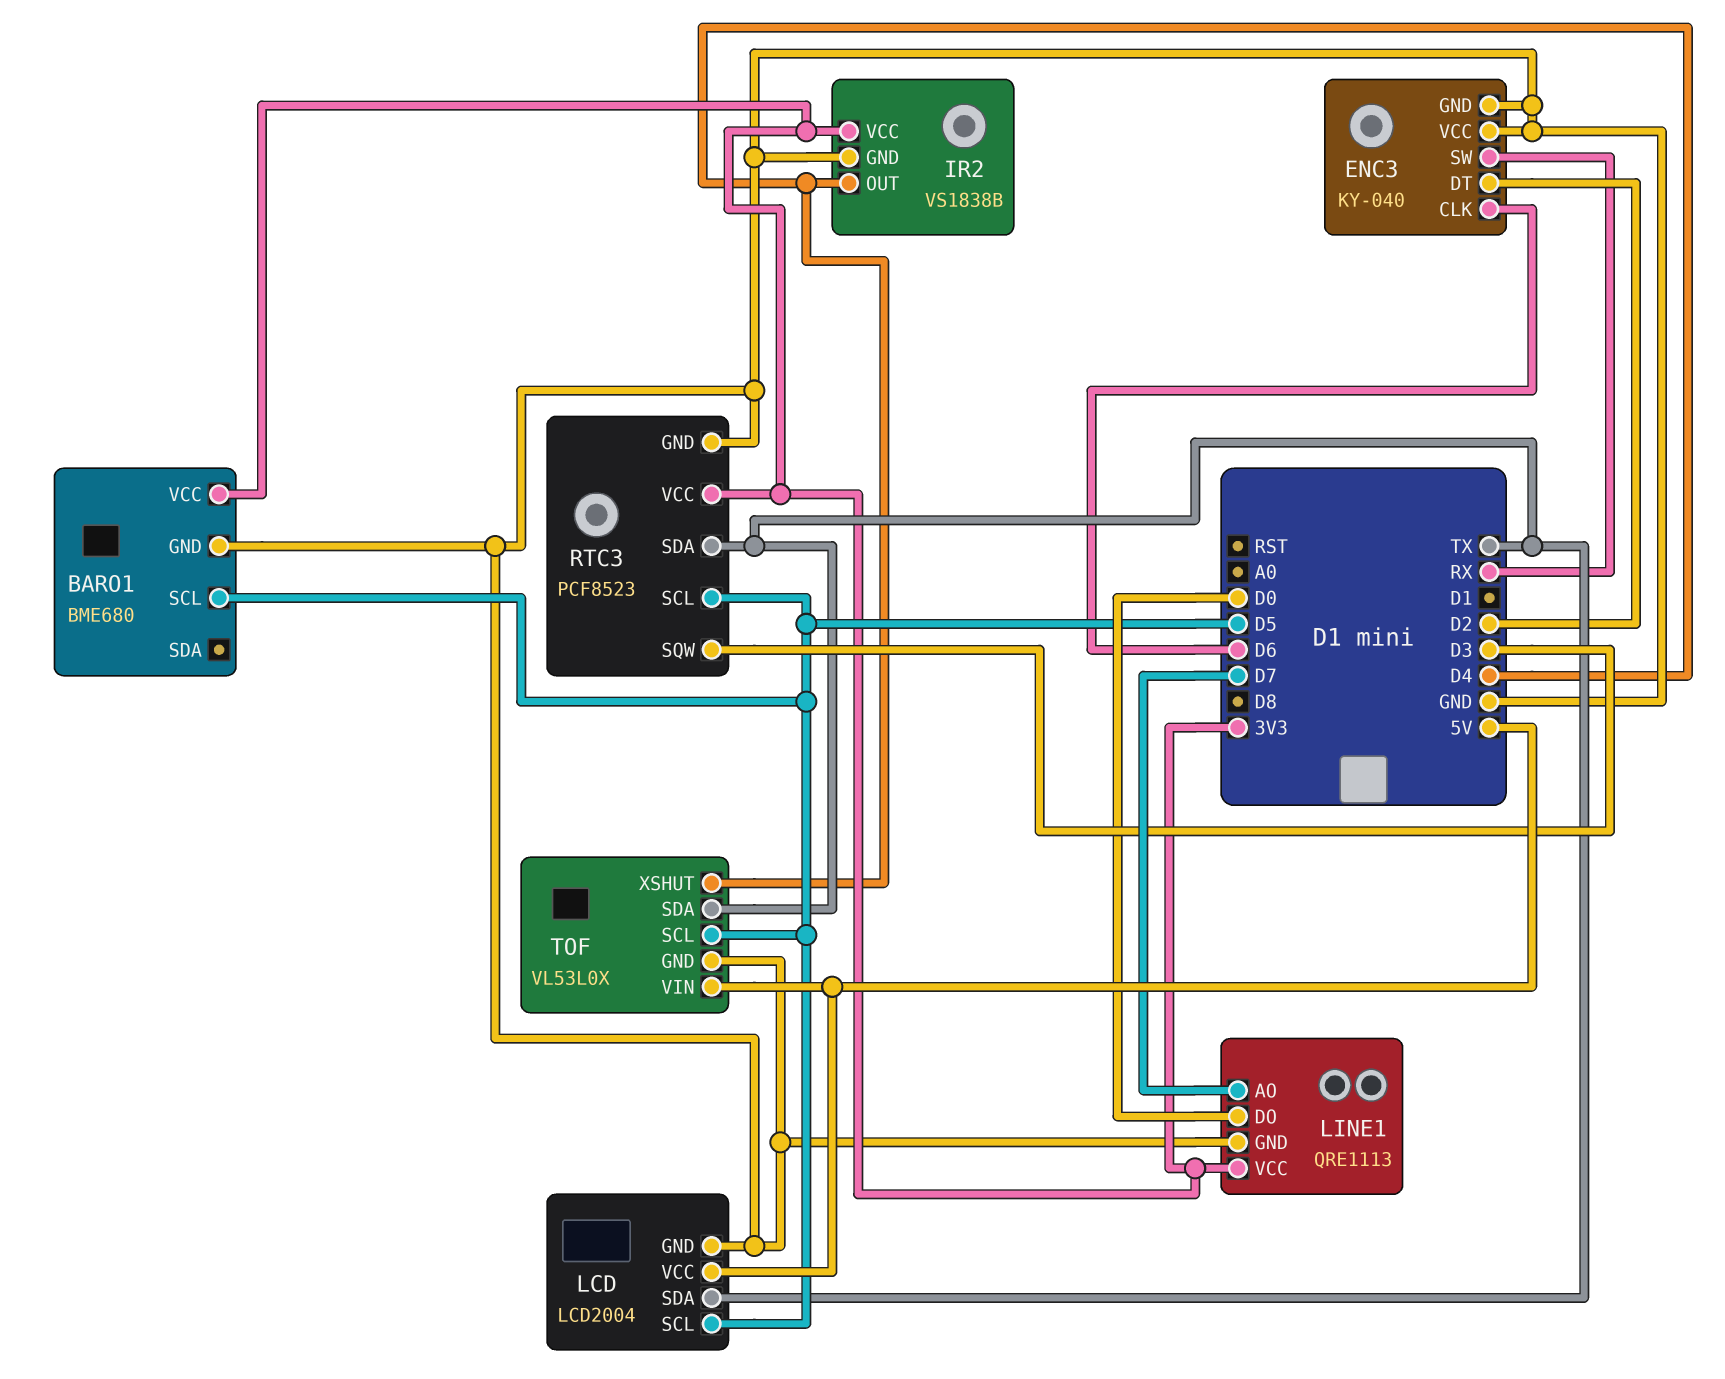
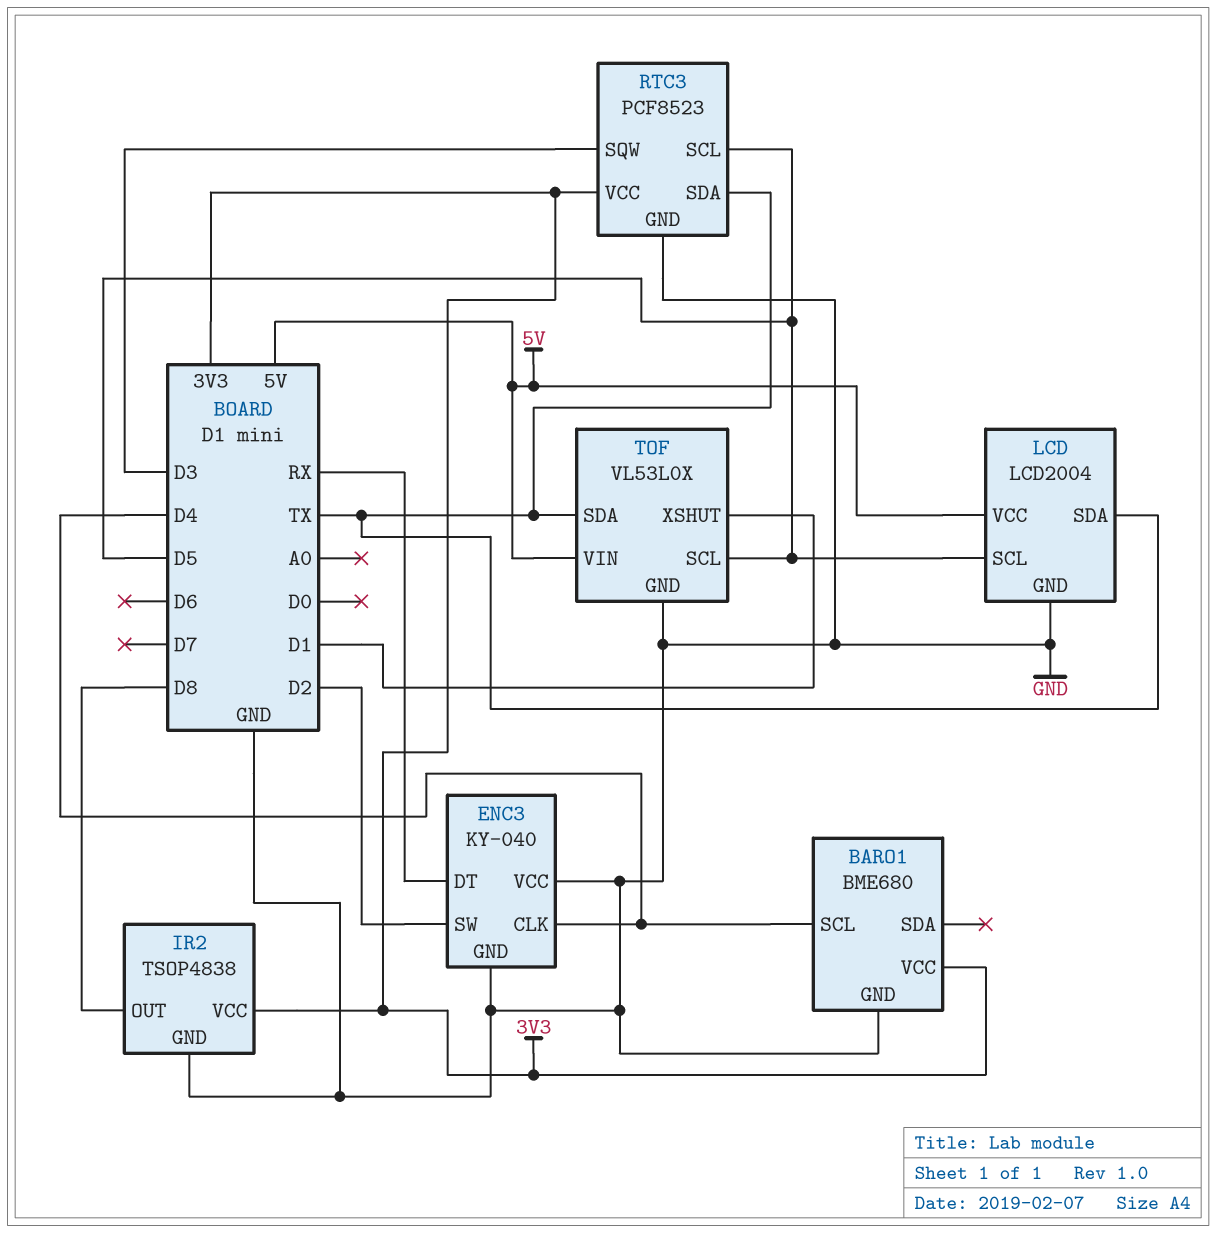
BARO1 pin SCL: D5 -> D4
ENC3 pin CLK: D6 -> D4
ENC3 pin DT: D2 -> RX
ENC3 pin SW: RX -> D2
IR2: VS1838B -> TSOP4838
IR2 pin OUT: D4 -> D8
LINE1: QRE1113 -> none
LINE1 pin AO: D7 -> none
LINE1 pin DO: D0 -> none
LINE1 pin GND: GND -> none
LINE1 pin VCC: 3V3 -> none
TOF pin XSHUT: D4 -> D1

